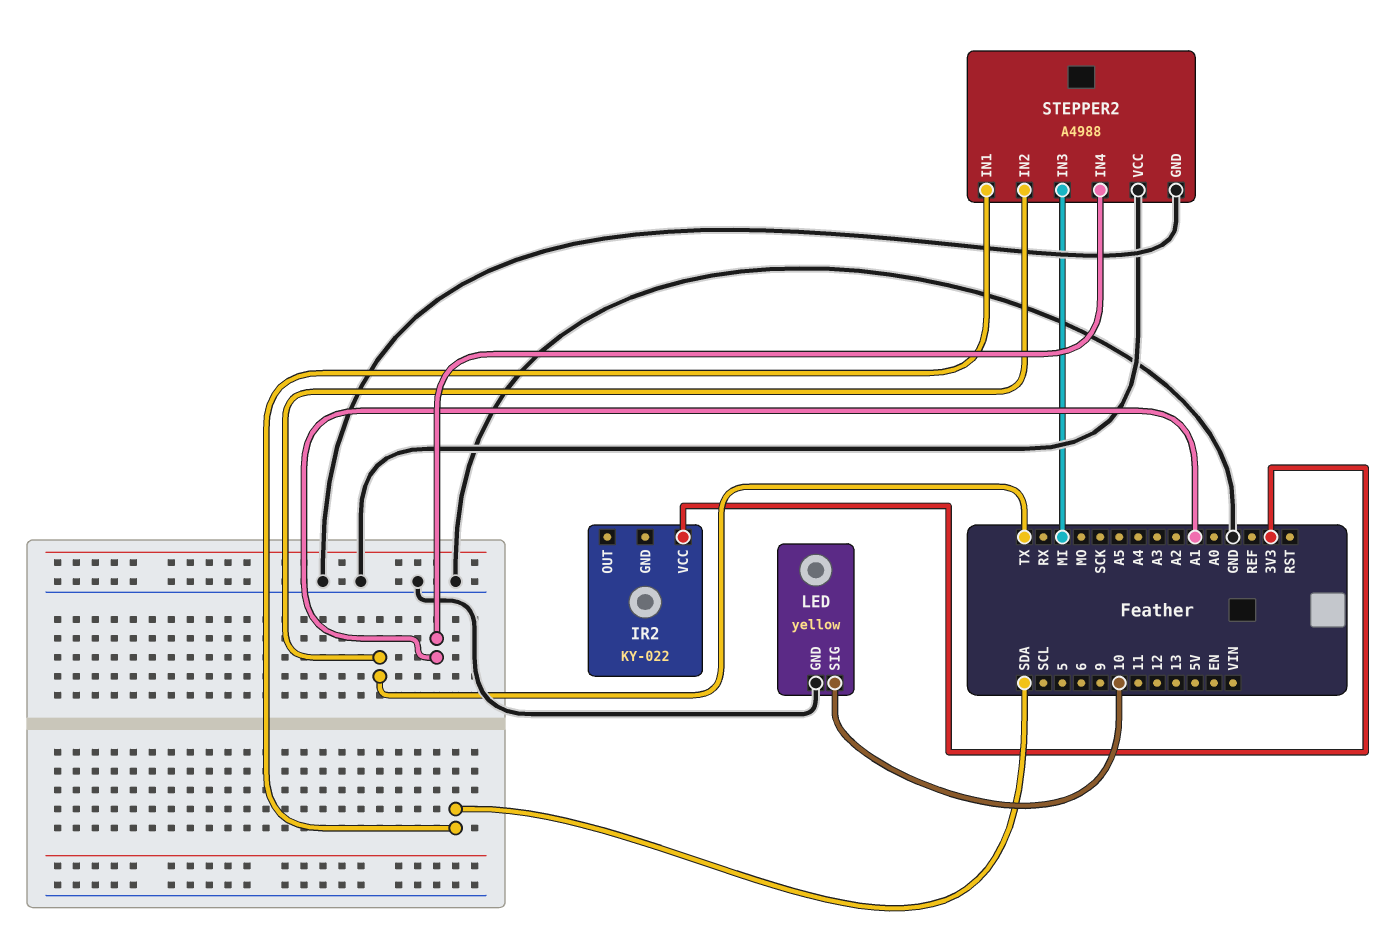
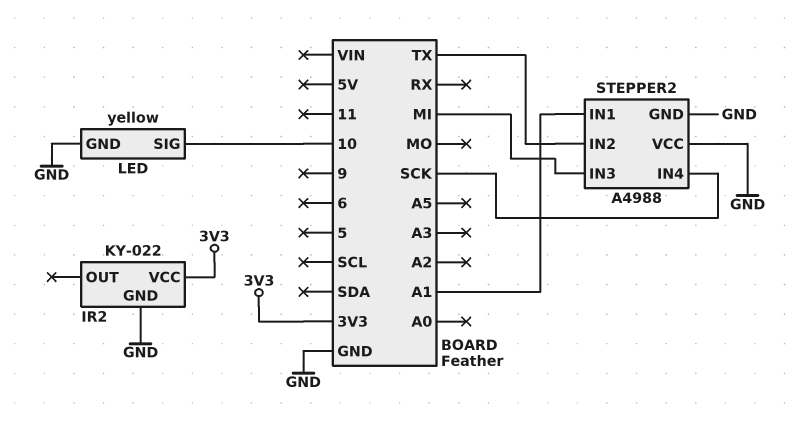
IR2 pin GND: none -> GND
STEPPER2 pin IN1: SDA -> A1
STEPPER2 pin IN4: A1 -> SCK

